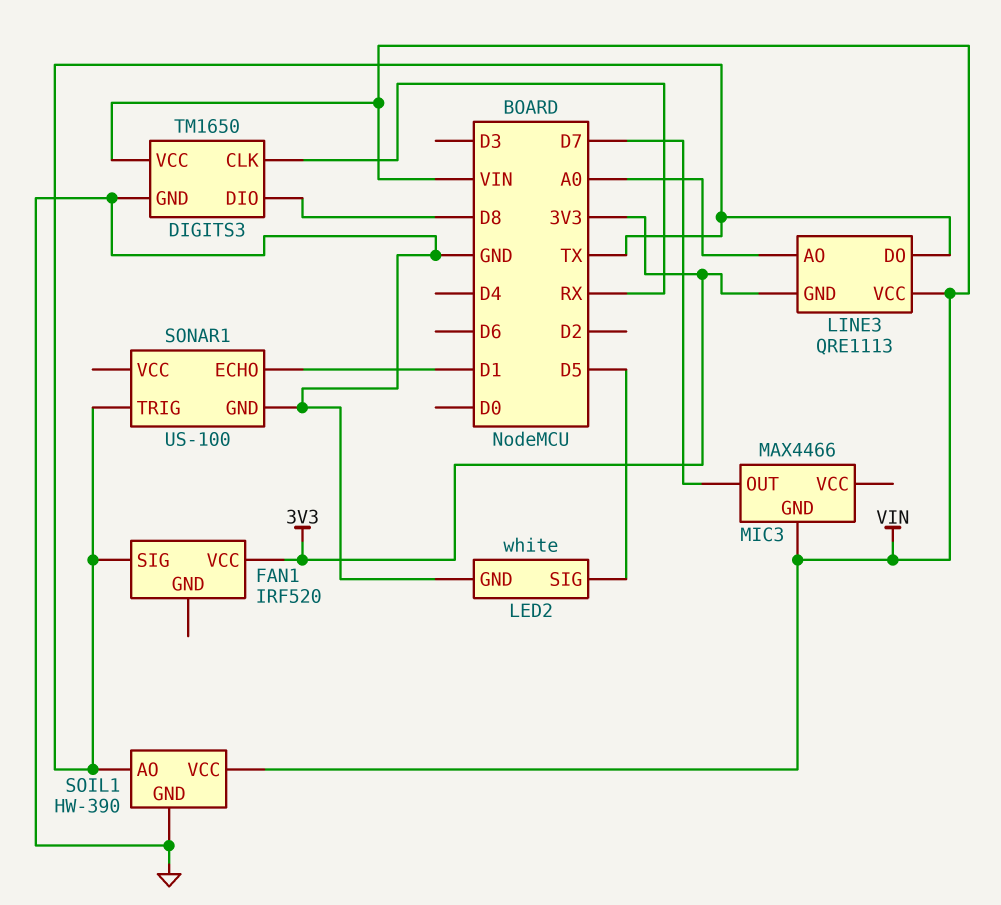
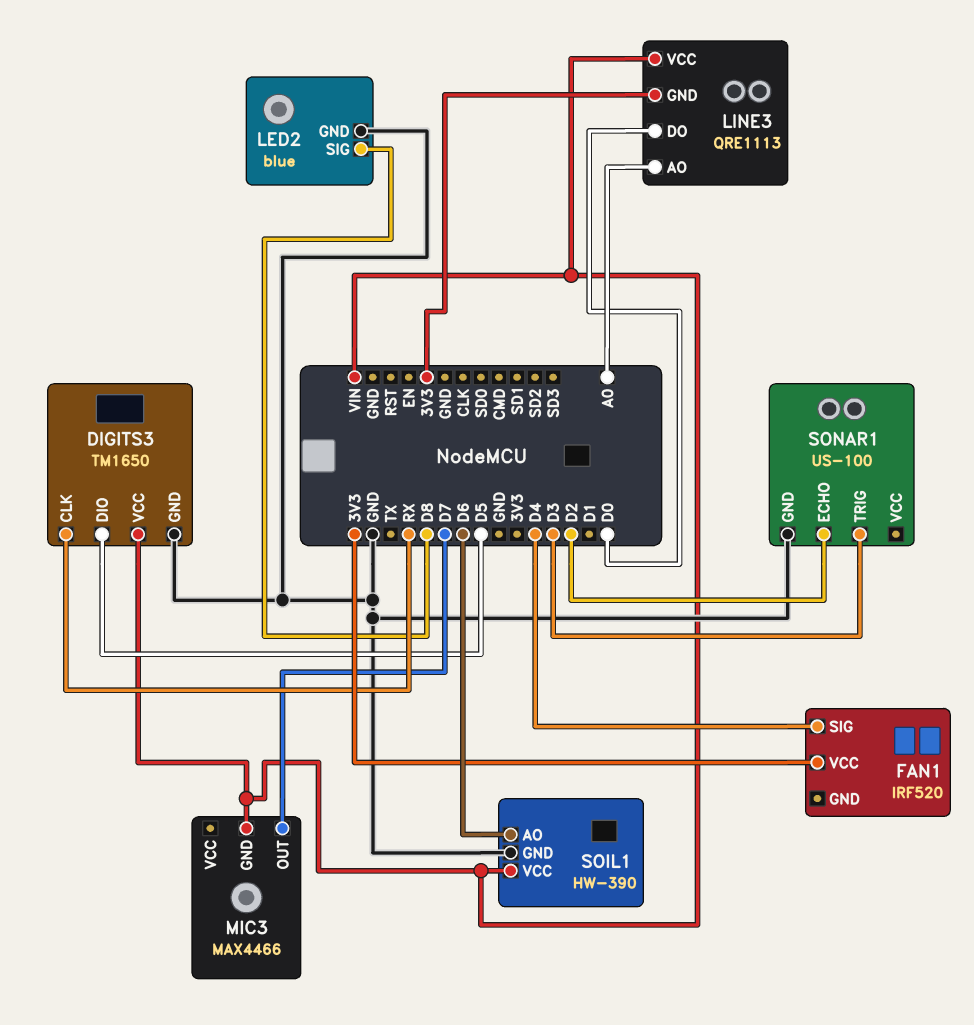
DIGITS3 pin DIO: D8 -> D5
FAN1 pin SIG: TX -> D4
LED2: white -> blue
LED2 pin SIG: D5 -> D8
LINE3 pin DO: TX -> D0
SOIL1 pin AO: TX -> D6
SONAR1 pin ECHO: D1 -> D2
SONAR1 pin TRIG: TX -> D3

